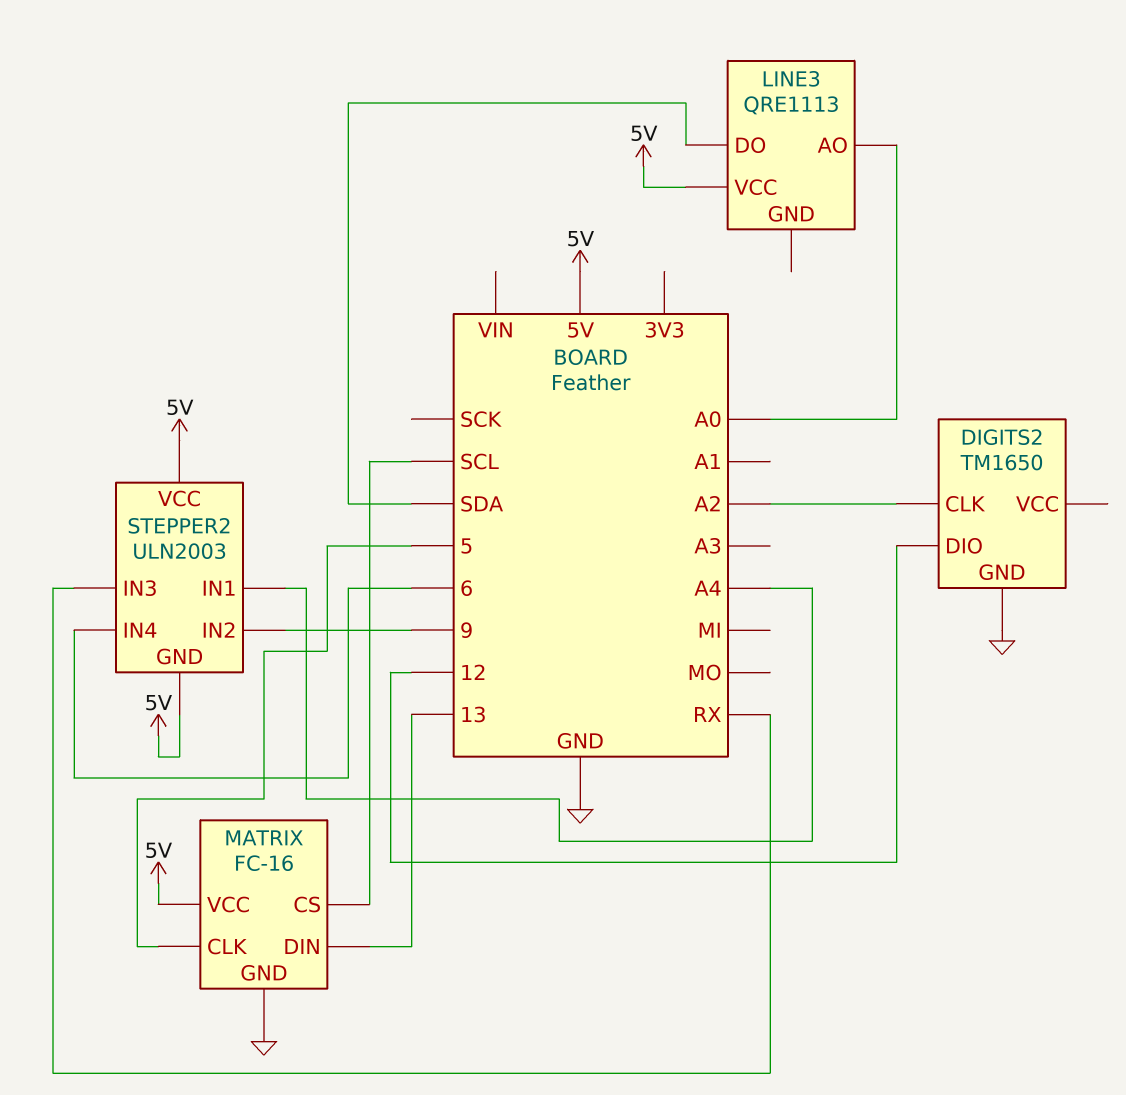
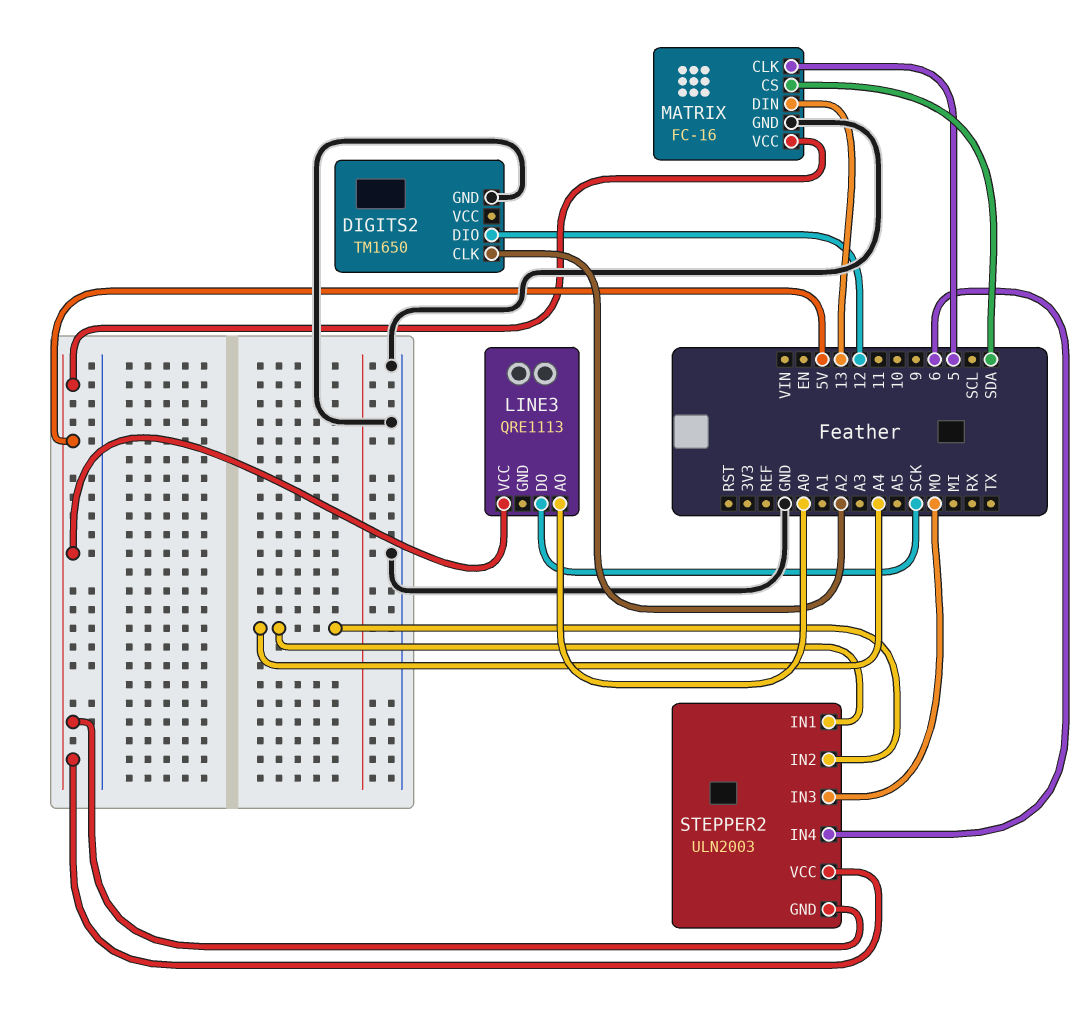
LINE3 pin DO: SDA -> SCK
MATRIX pin CS: SCL -> SDA
STEPPER2 pin IN2: 9 -> A4
STEPPER2 pin IN3: RX -> MO

